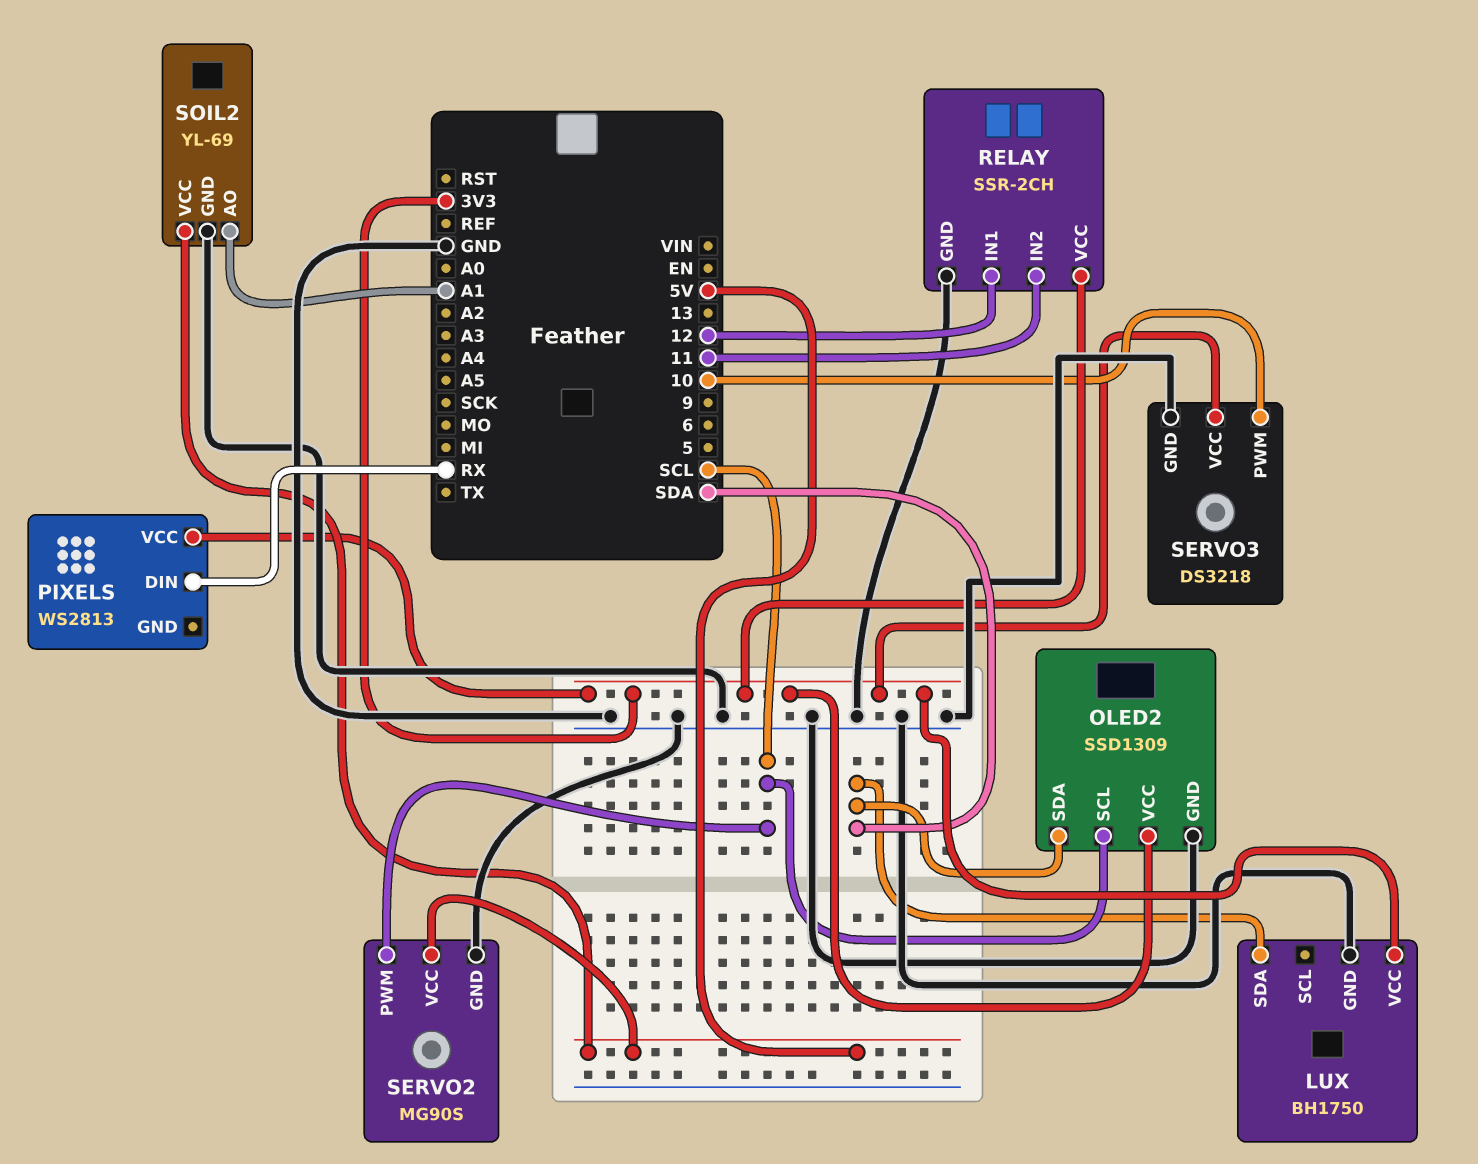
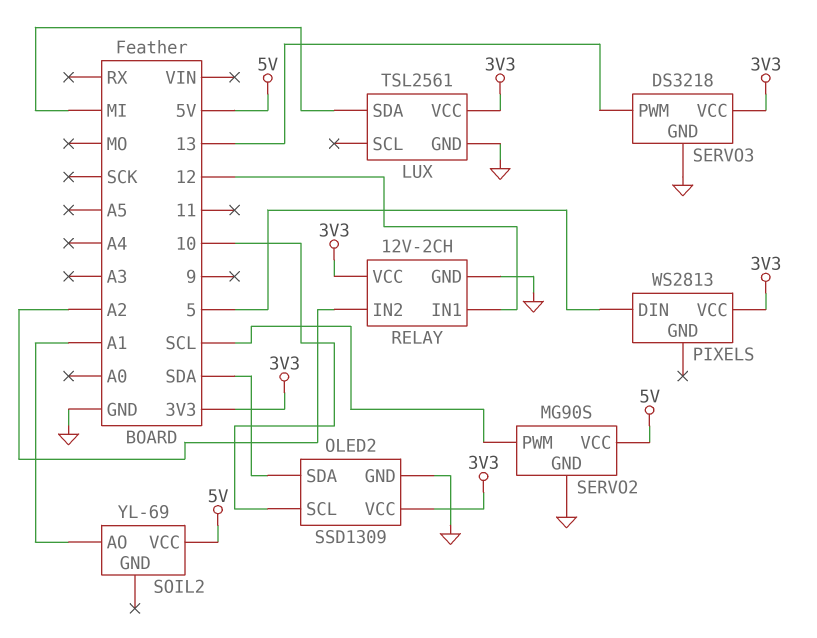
LUX: BH1750 -> TSL2561
LUX pin SDA: SDA -> MI
OLED2 pin SCL: SCL -> 10
PIXELS pin DIN: RX -> 5
RELAY: SSR-2CH -> 12V-2CH
RELAY pin IN2: 11 -> A2
SERVO3 pin PWM: 10 -> 13
SOIL2 pin GND: GND -> none

